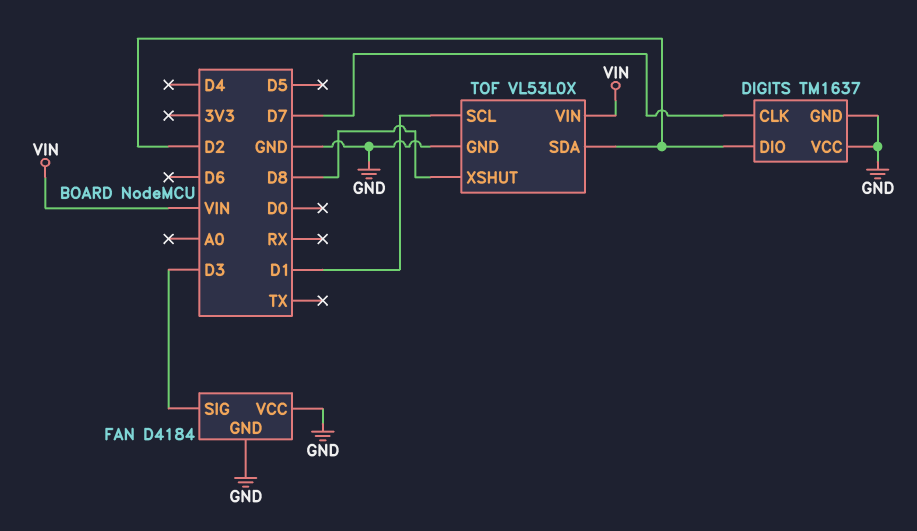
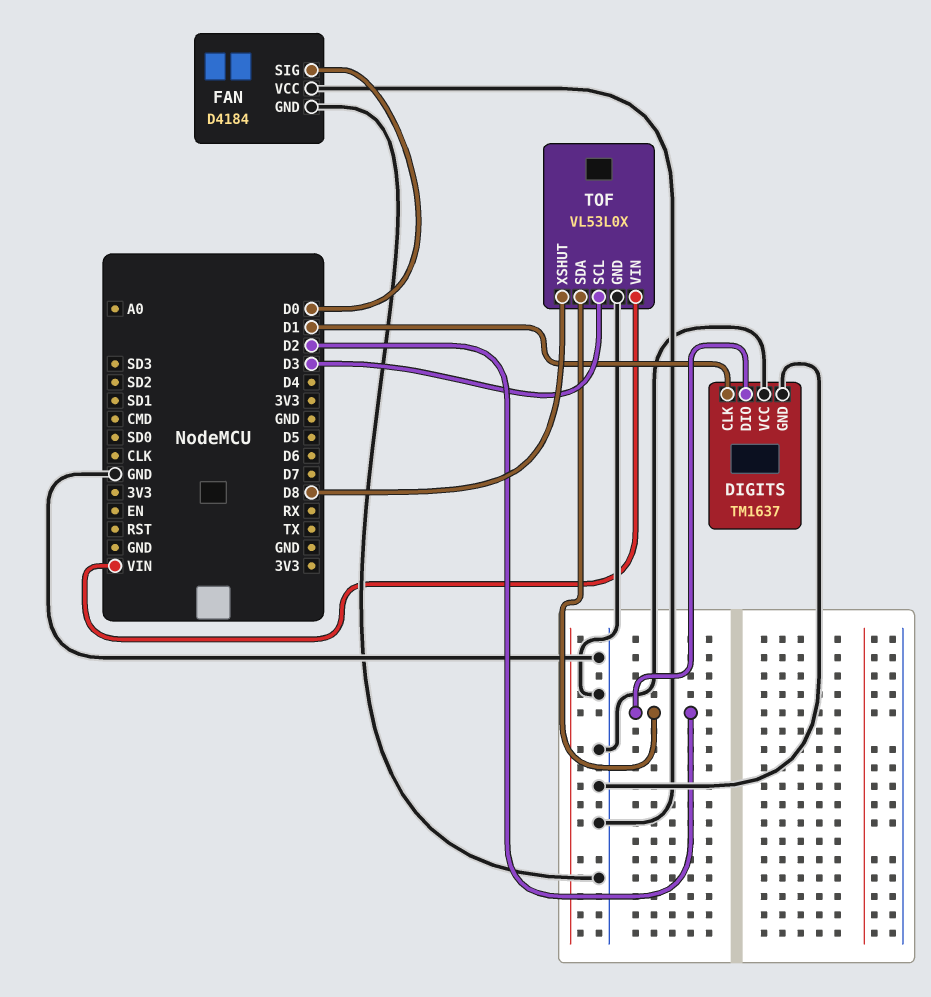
DIGITS pin CLK: D7 -> D1
FAN pin SIG: D3 -> D0
TOF pin SCL: D1 -> D3

